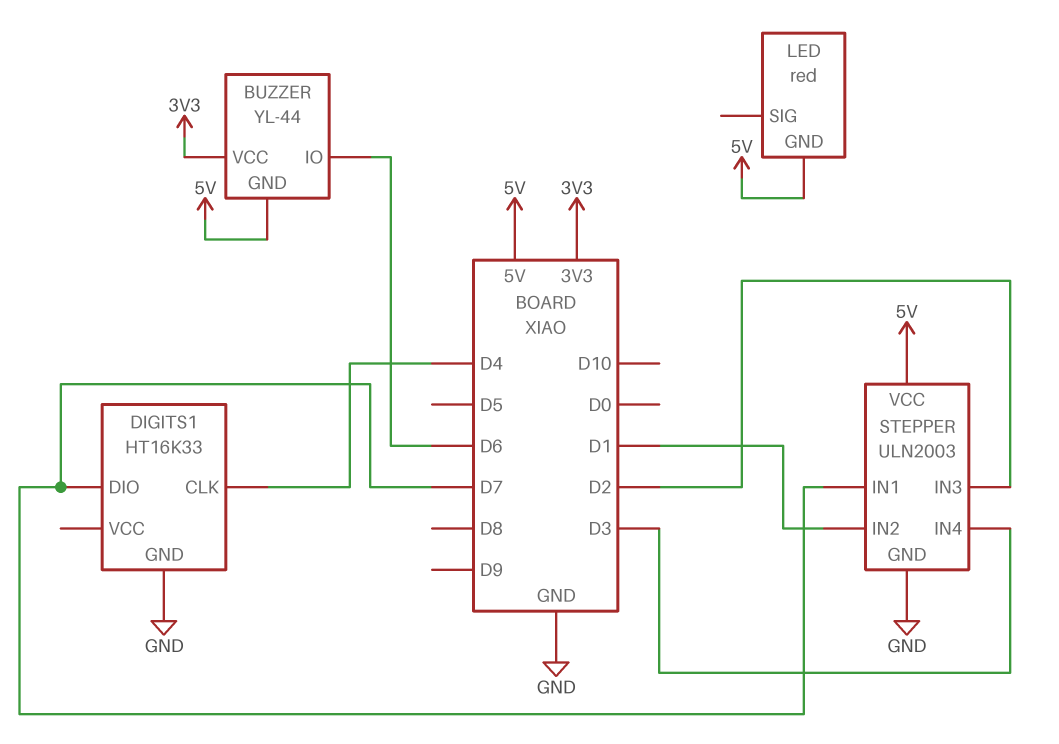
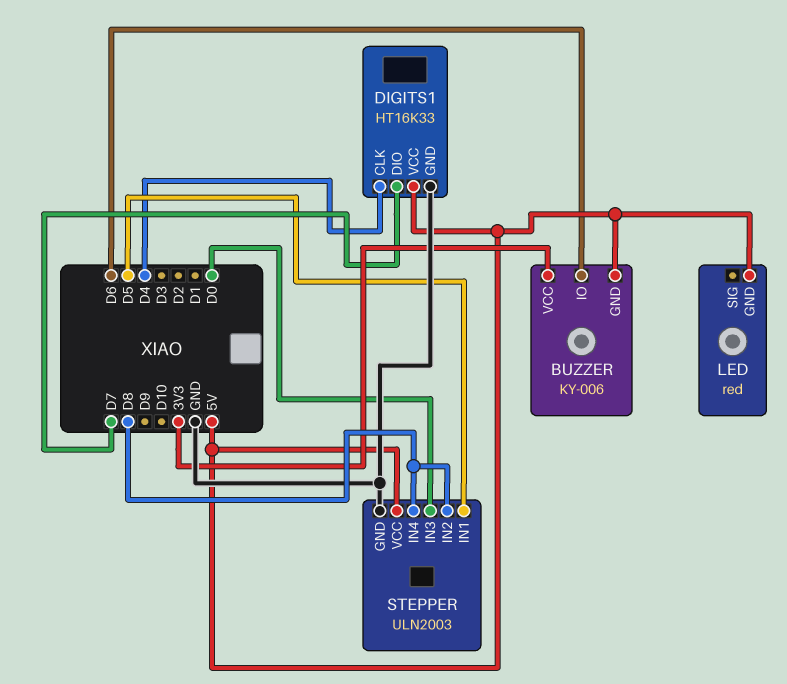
BUZZER: YL-44 -> KY-006
DIGITS1 pin VCC: none -> 5V
STEPPER pin IN1: D7 -> D5
STEPPER pin IN2: D1 -> D8
STEPPER pin IN3: D2 -> D0
STEPPER pin IN4: D3 -> D8

